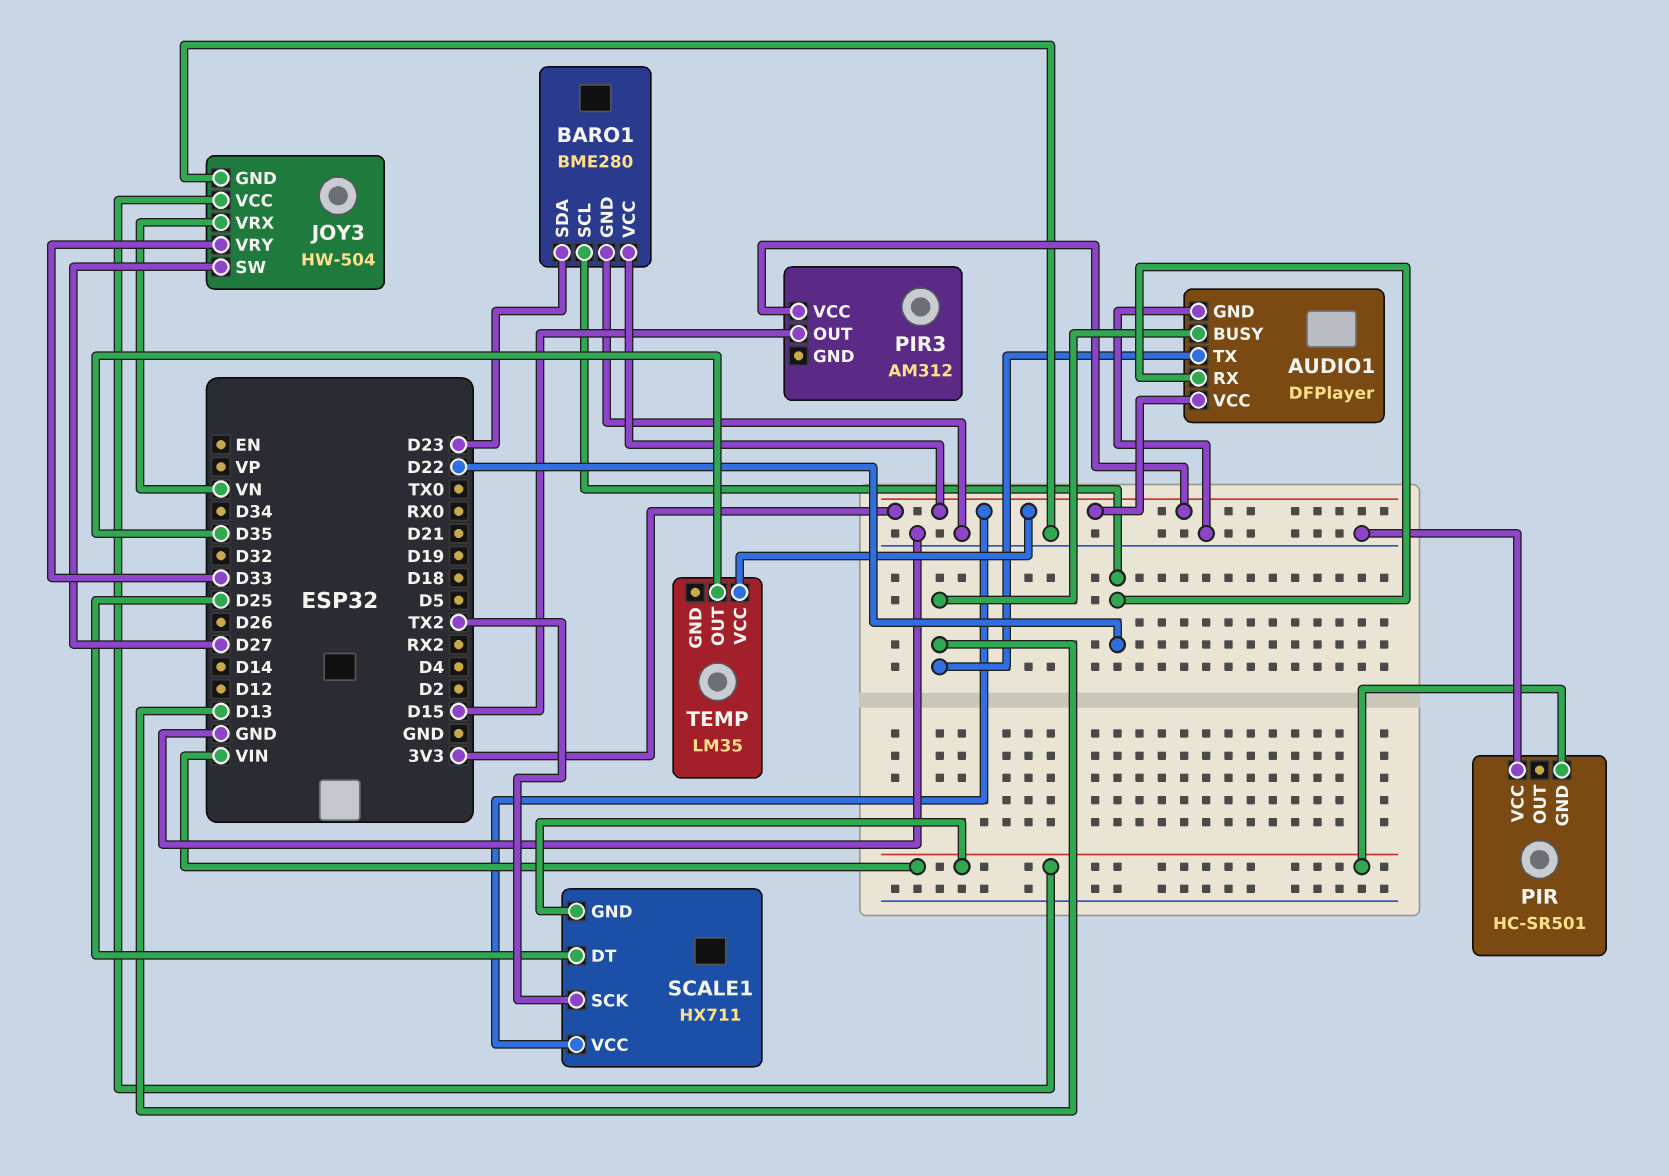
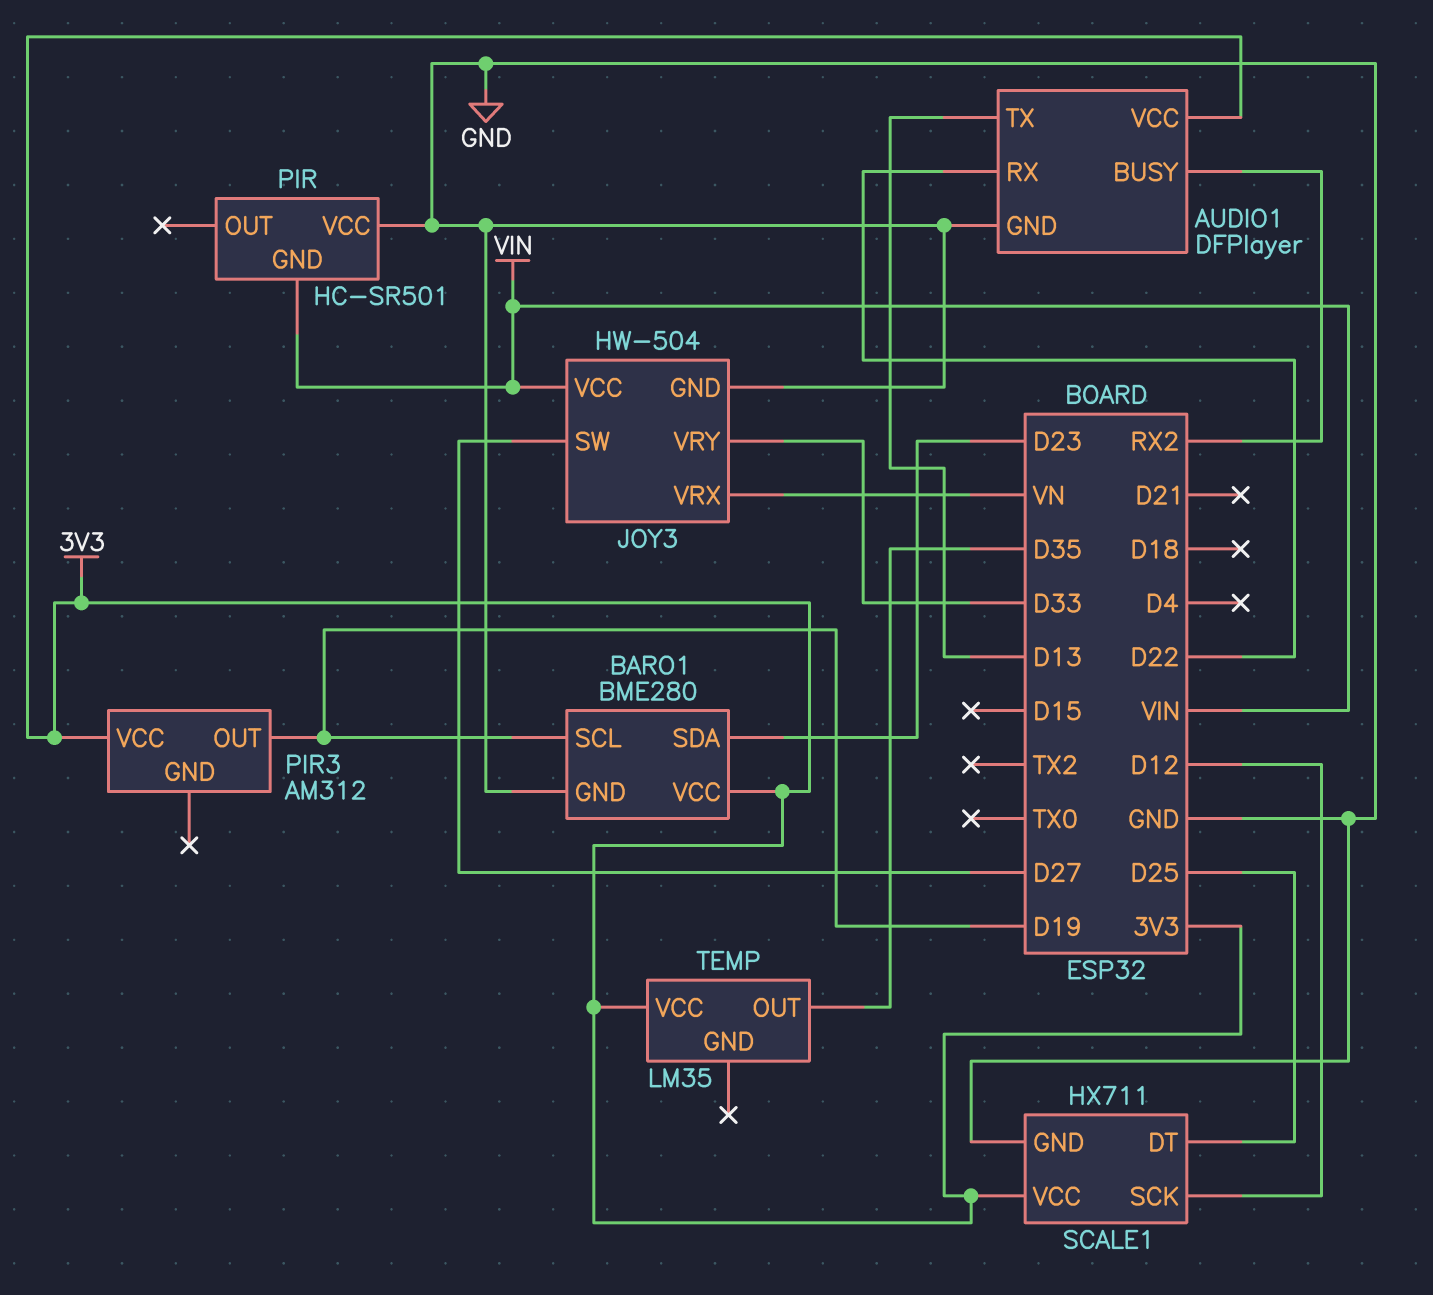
AUDIO1 pin BUSY: D13 -> RX2
BARO1 pin SCL: D22 -> D19
PIR3 pin OUT: D15 -> D19
SCALE1 pin GND: VIN -> GND
SCALE1 pin SCK: TX2 -> D12

